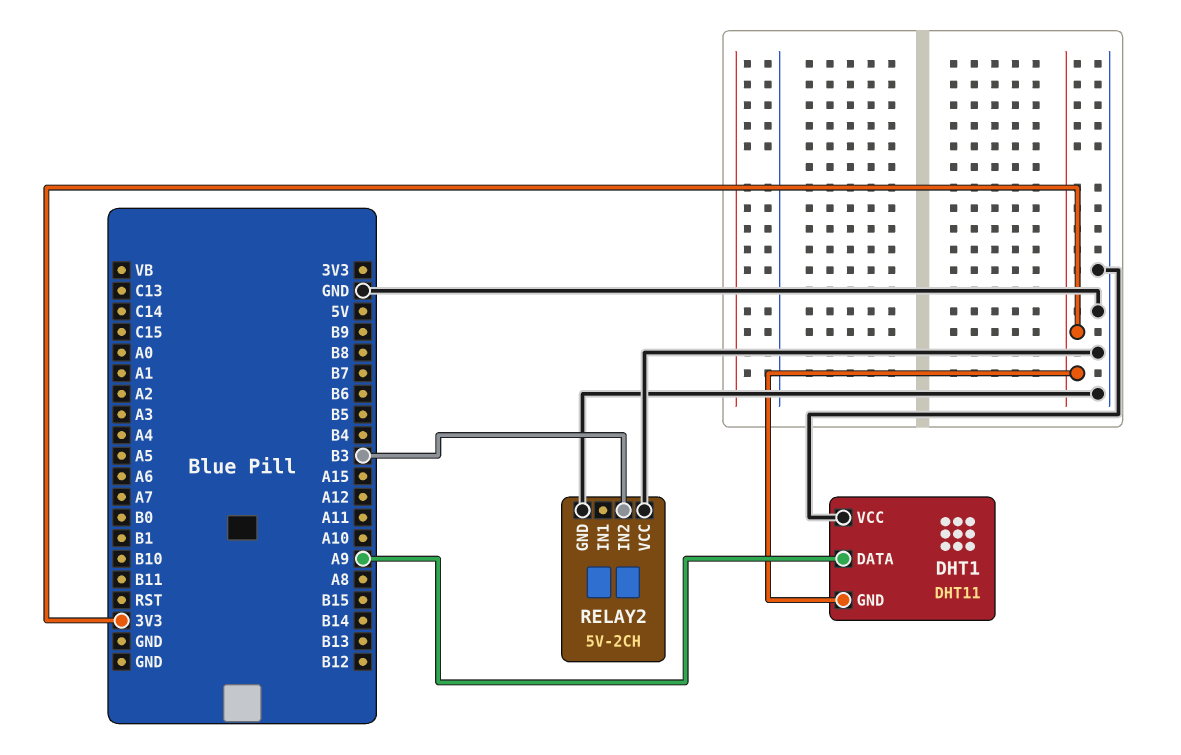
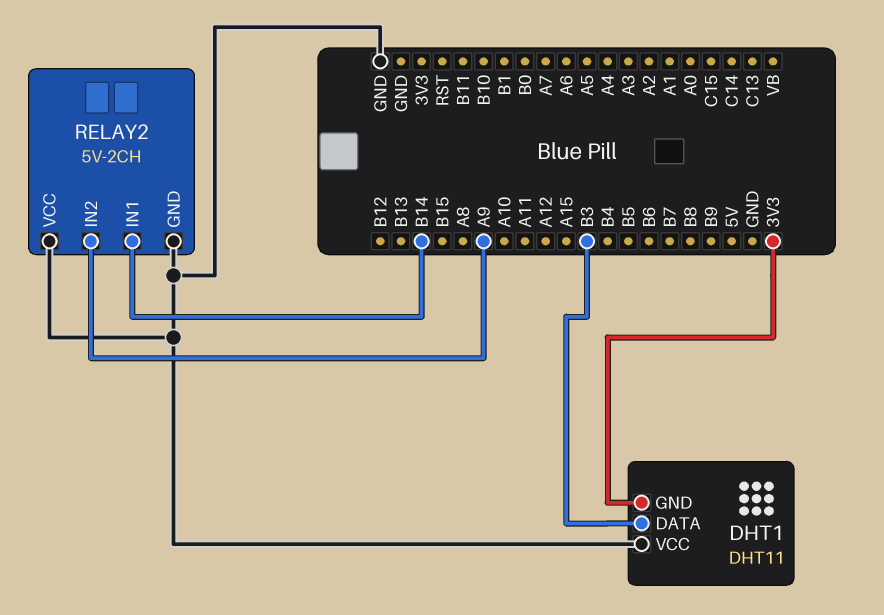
DHT1 pin DATA: A9 -> B3
RELAY2 pin IN1: none -> B14
RELAY2 pin IN2: B3 -> A9

